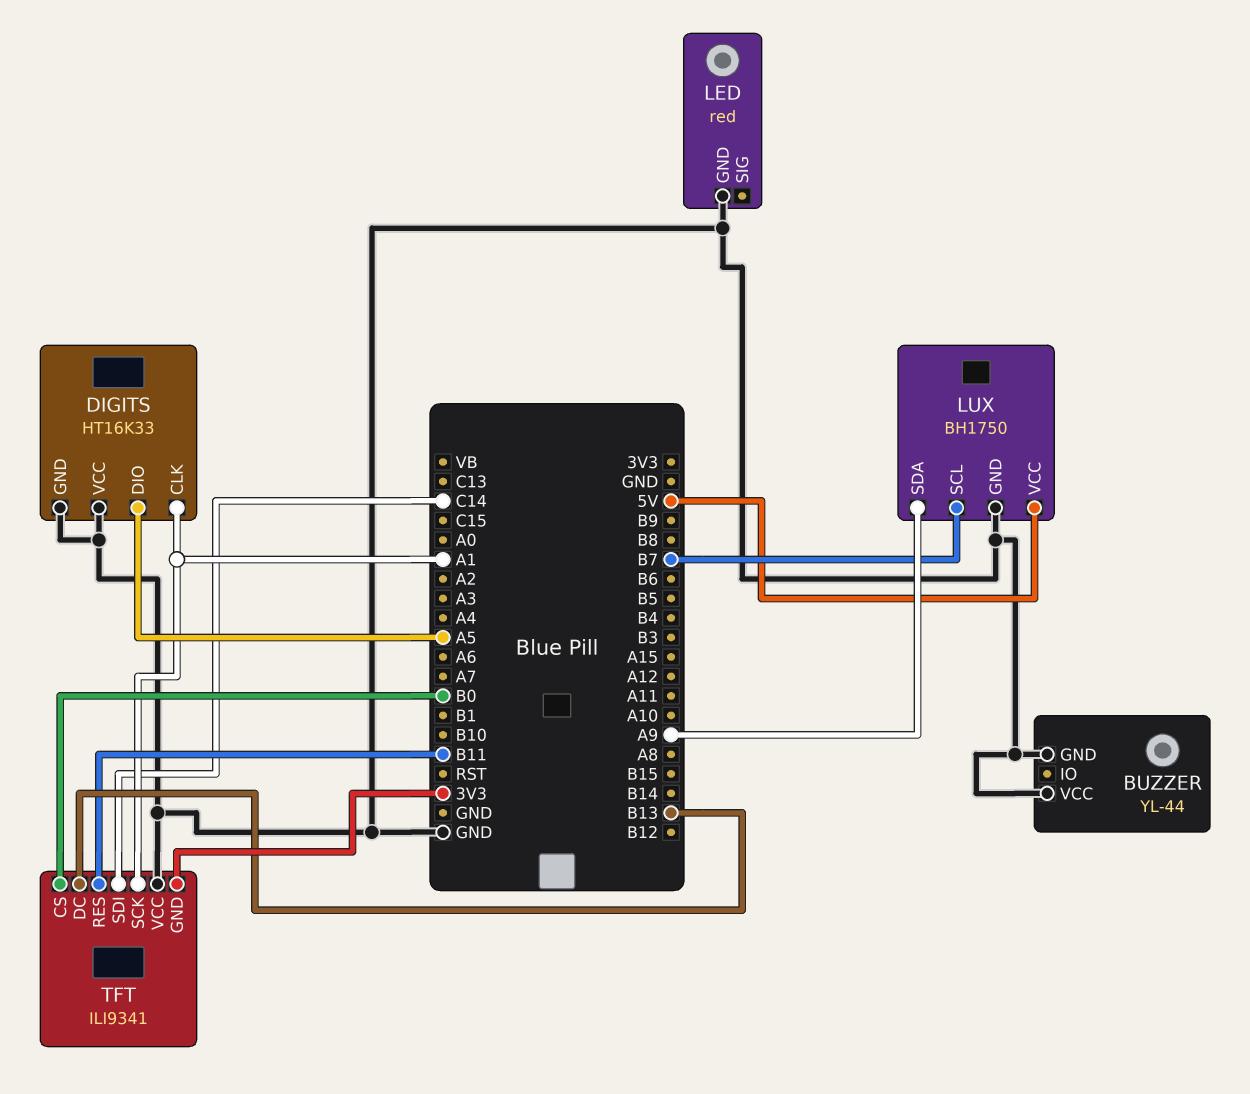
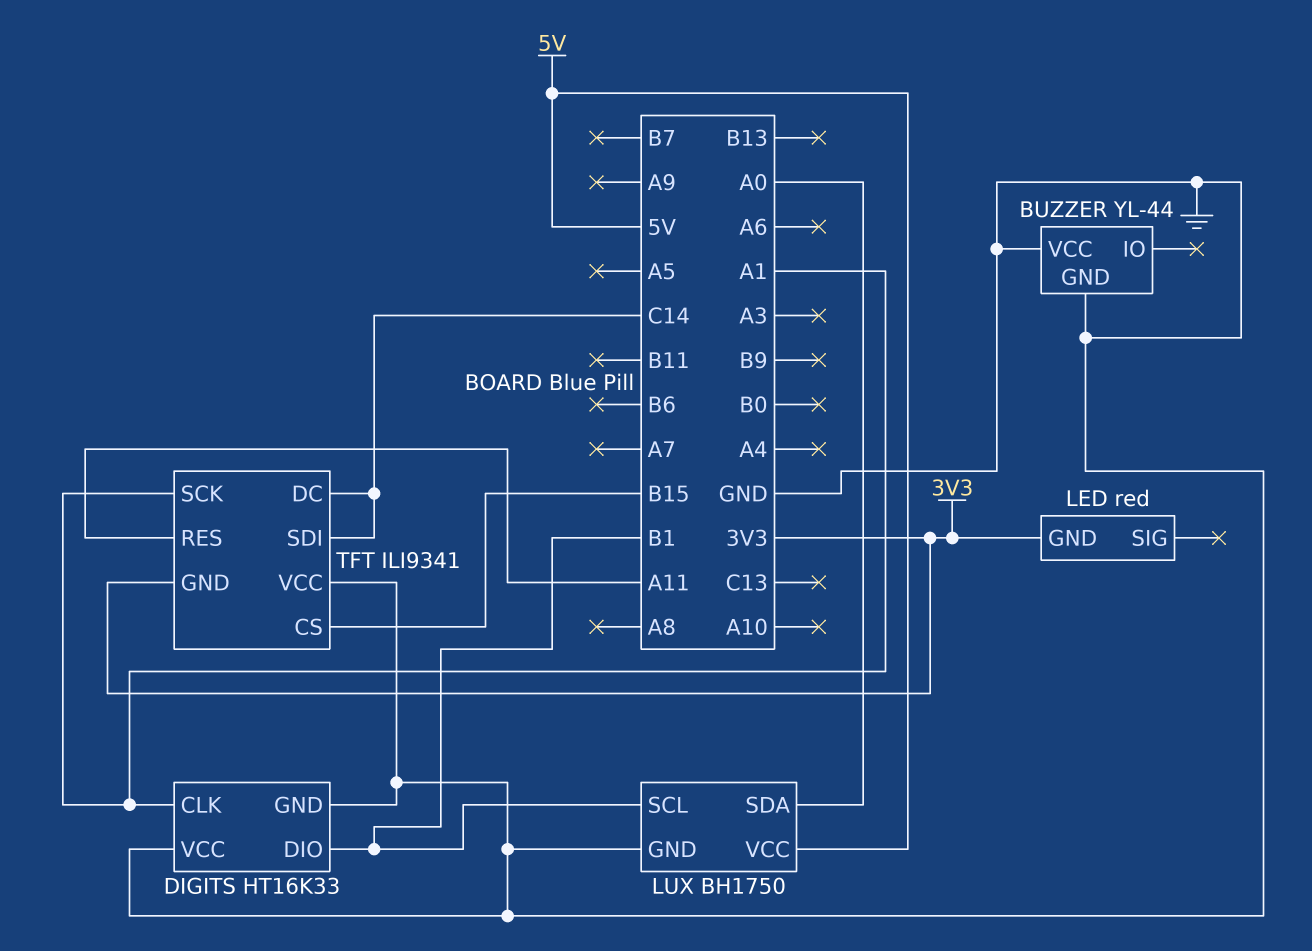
DIGITS pin DIO: A5 -> B1
LED pin GND: GND -> 3V3
LUX pin SCL: B7 -> B1
LUX pin SDA: A9 -> A0
TFT pin CS: B0 -> B15
TFT pin DC: B13 -> C14
TFT pin RES: B11 -> A11

